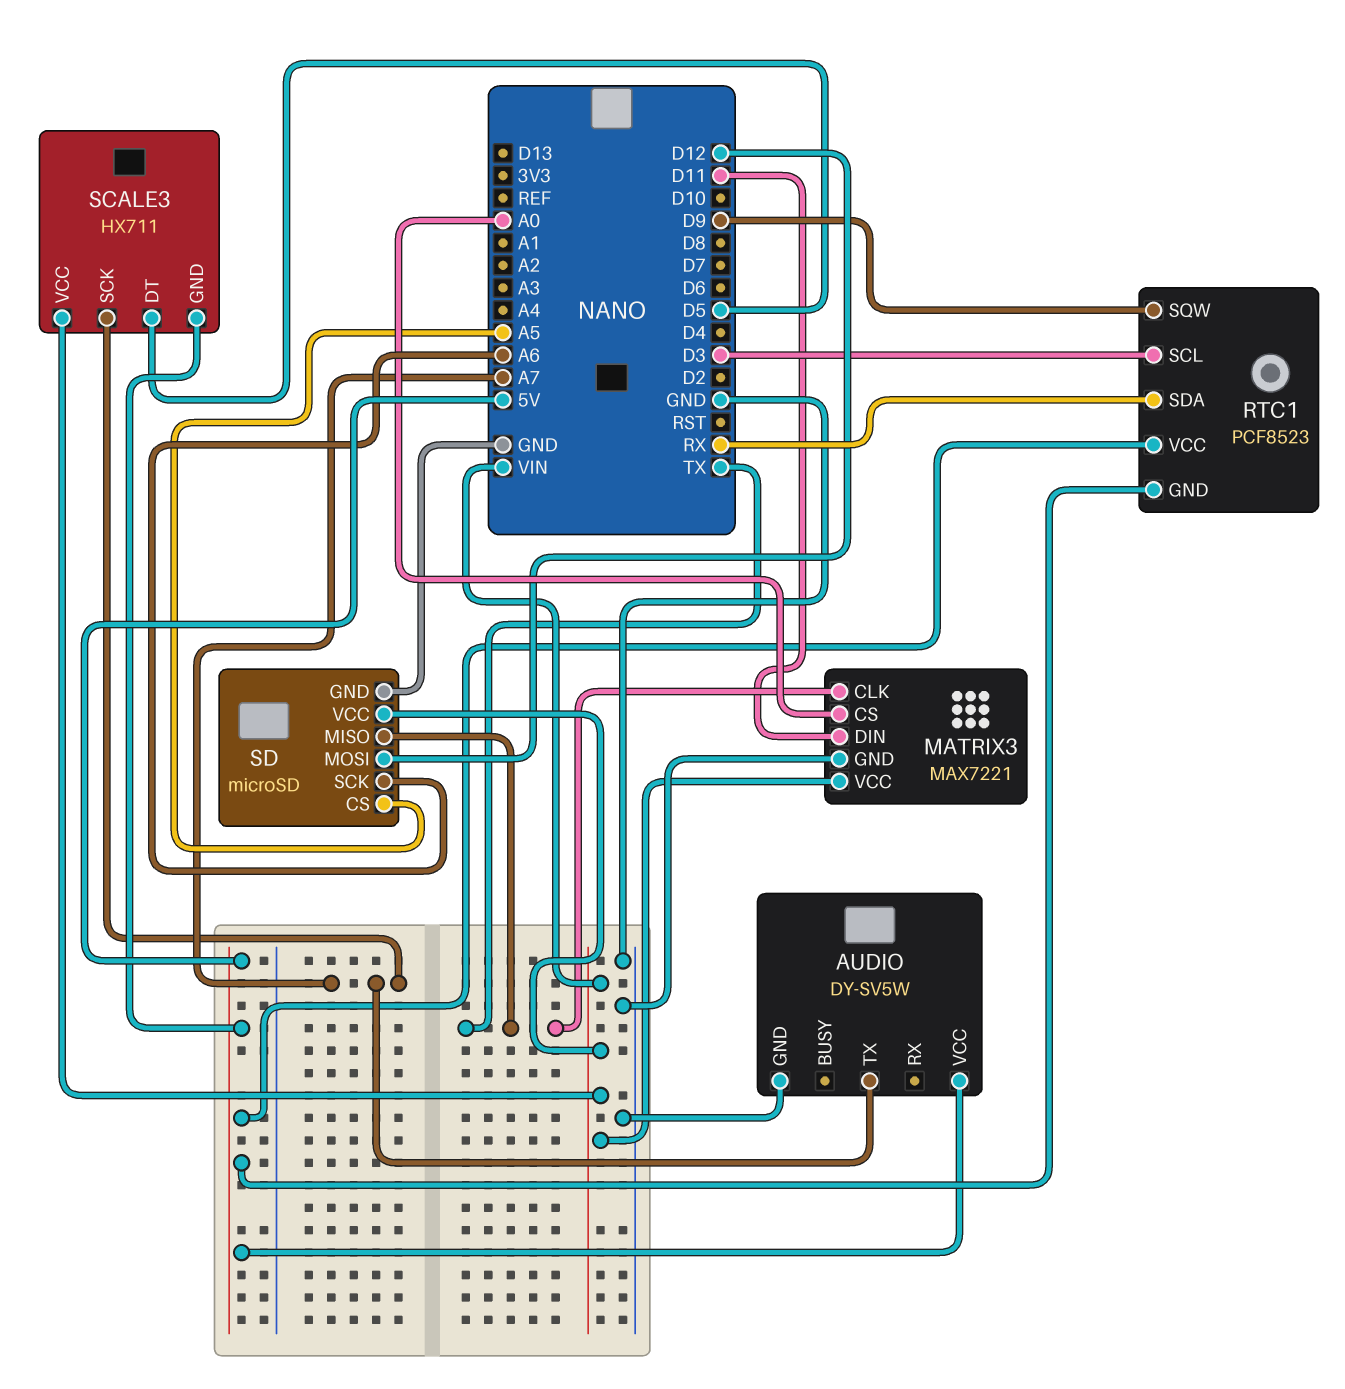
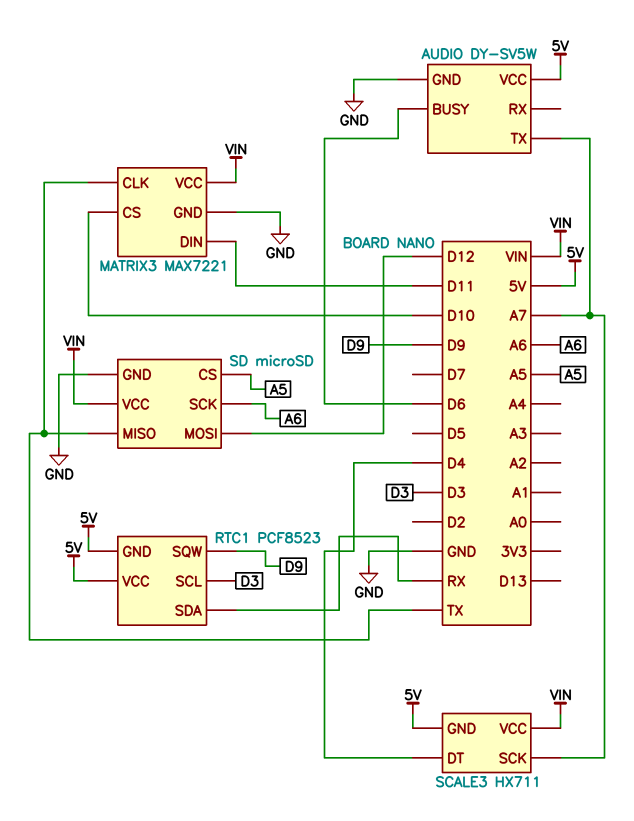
AUDIO pin BUSY: none -> D6
MATRIX3 pin CS: A0 -> D10
SCALE3 pin DT: D5 -> D4

